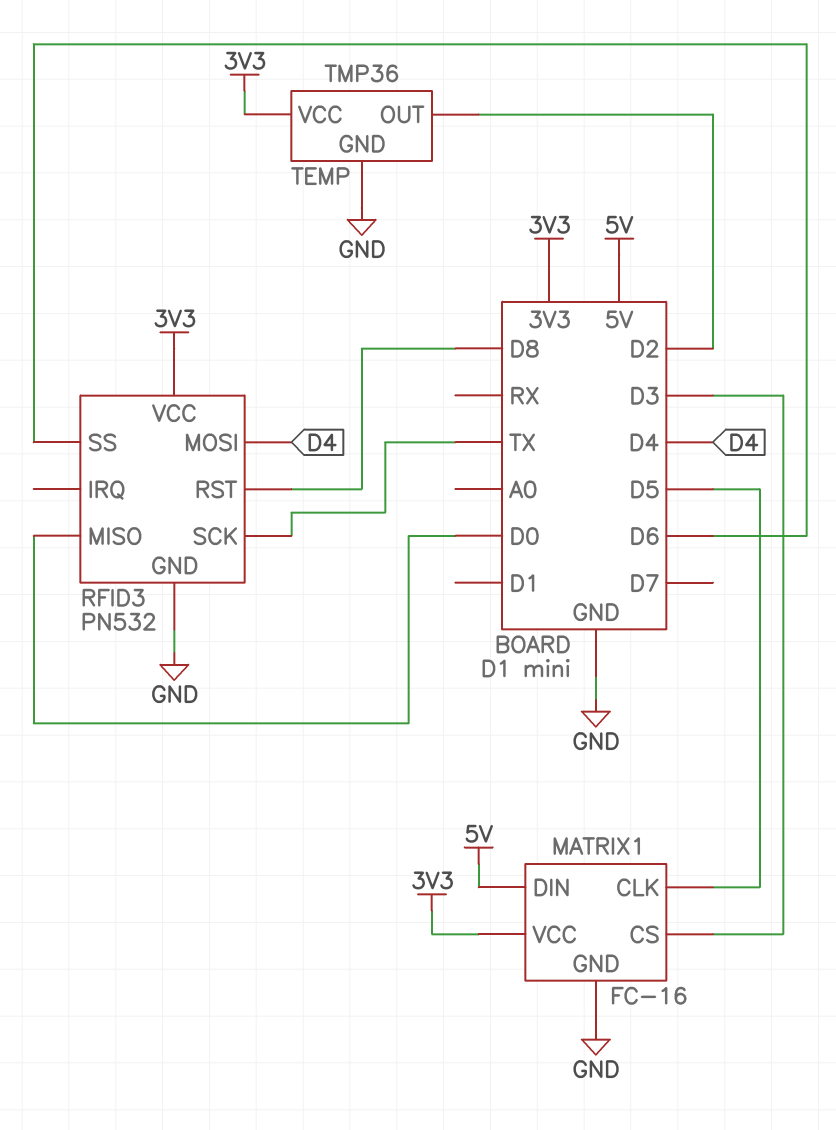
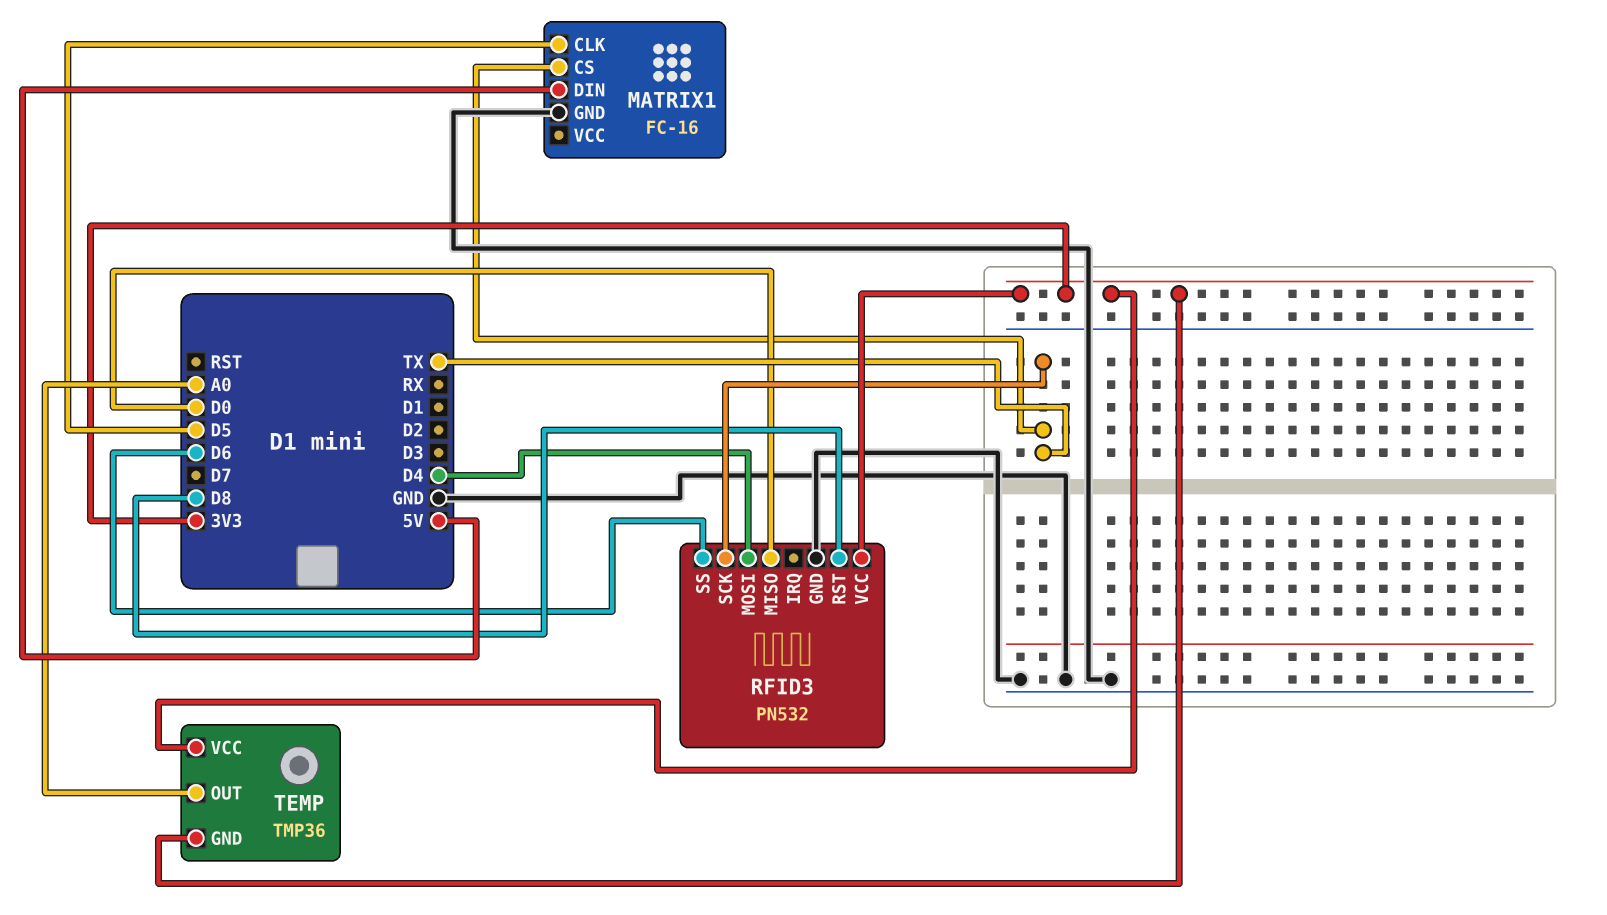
MATRIX1 pin CS: D3 -> TX
MATRIX1 pin VCC: 3V3 -> none
TEMP pin GND: GND -> 3V3
TEMP pin OUT: D2 -> A0

